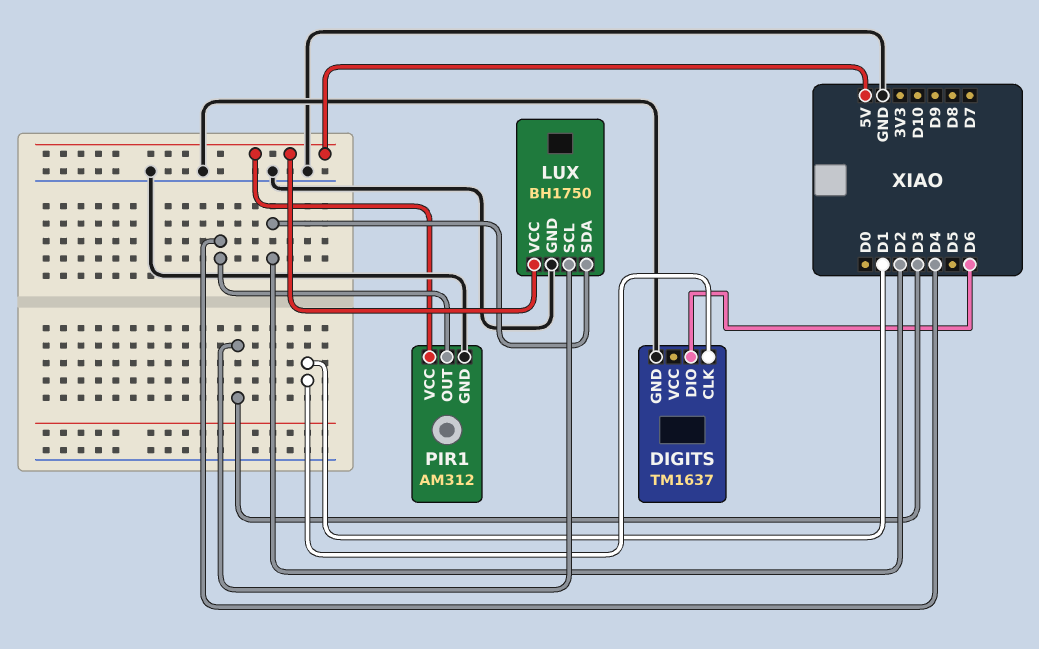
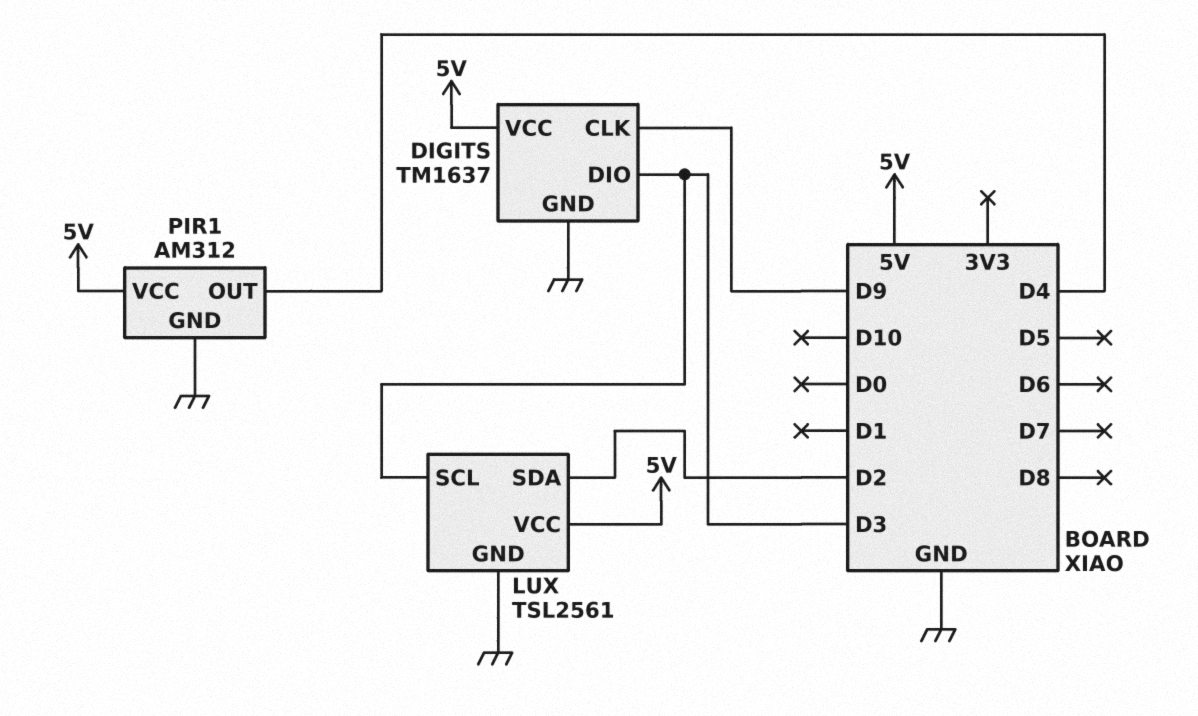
DIGITS pin CLK: D1 -> D9
DIGITS pin DIO: D6 -> D3
DIGITS pin VCC: none -> 5V
LUX: BH1750 -> TSL2561

